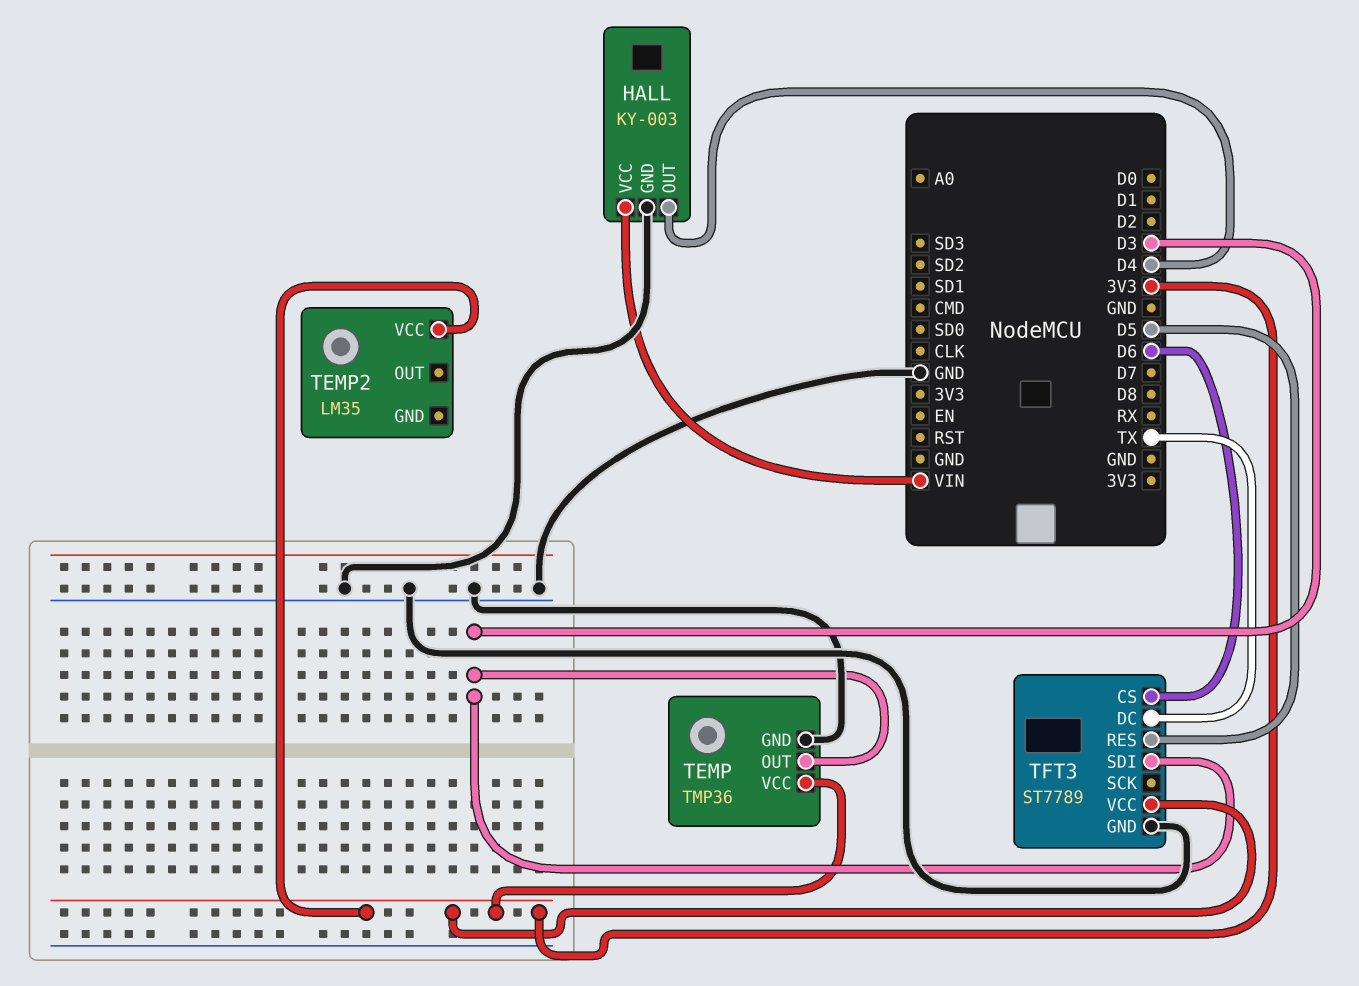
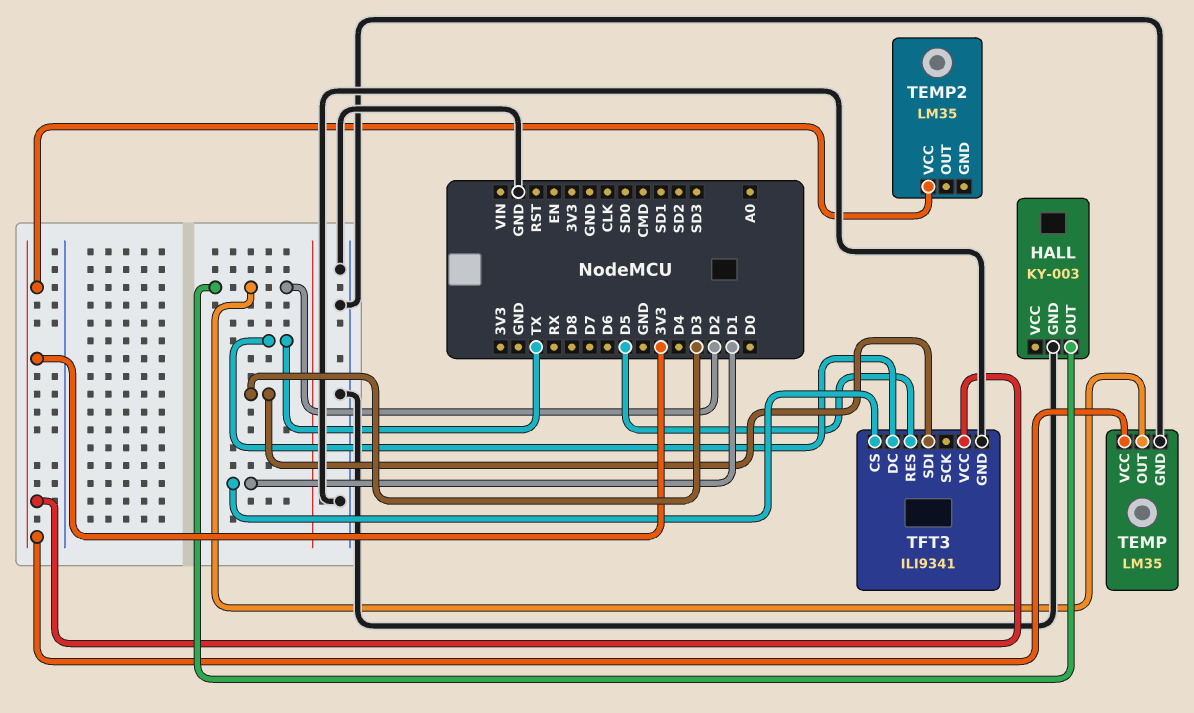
HALL pin OUT: D4 -> D2
HALL pin VCC: VIN -> none
TEMP: TMP36 -> LM35
TEMP pin OUT: D3 -> D2
TFT3: ST7789 -> ILI9341
TFT3 pin CS: D6 -> D1

